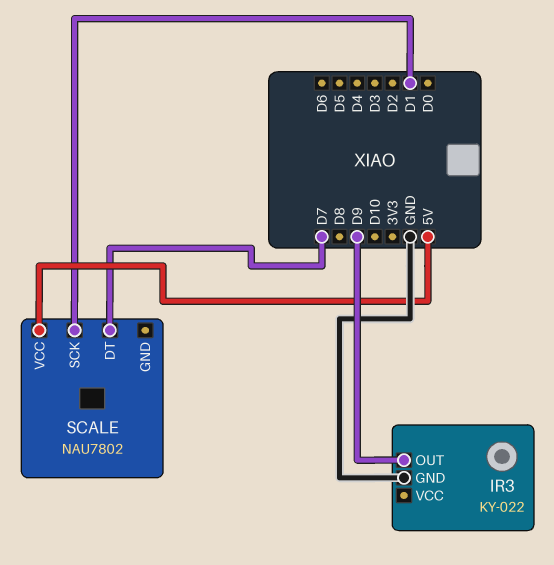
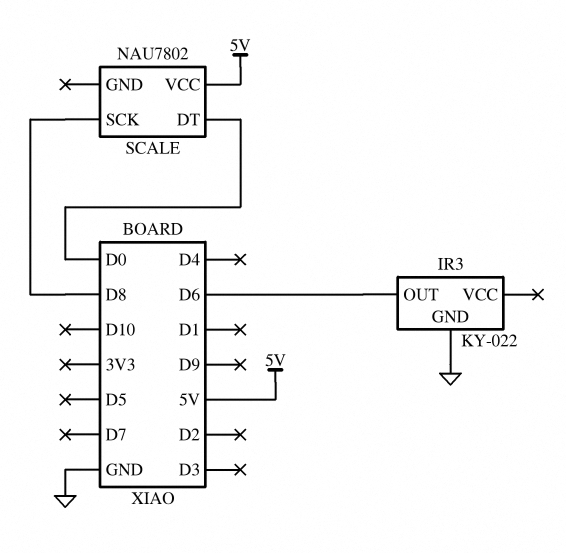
IR3 pin OUT: D9 -> D6
SCALE pin DT: D7 -> D0
SCALE pin SCK: D1 -> D8

